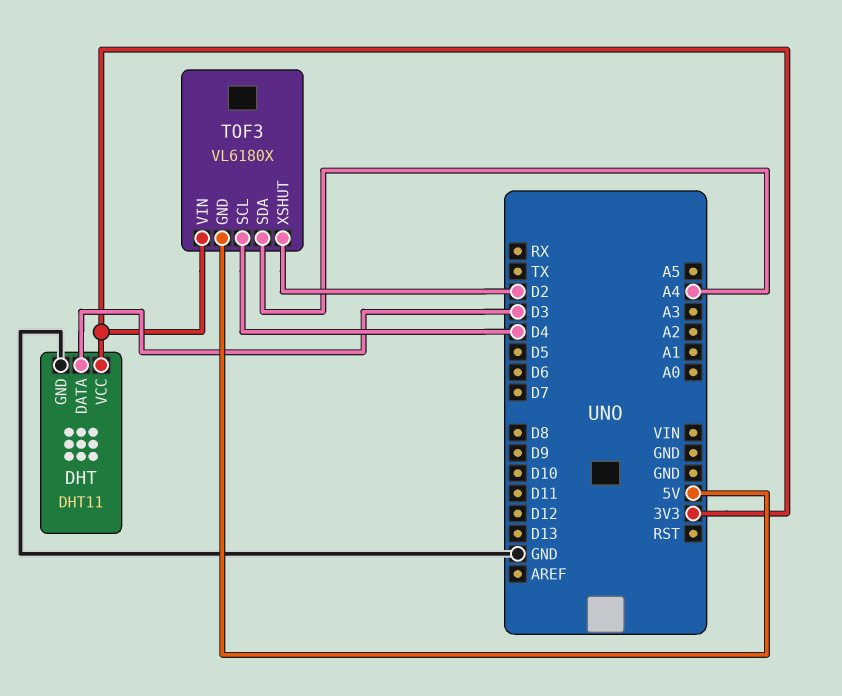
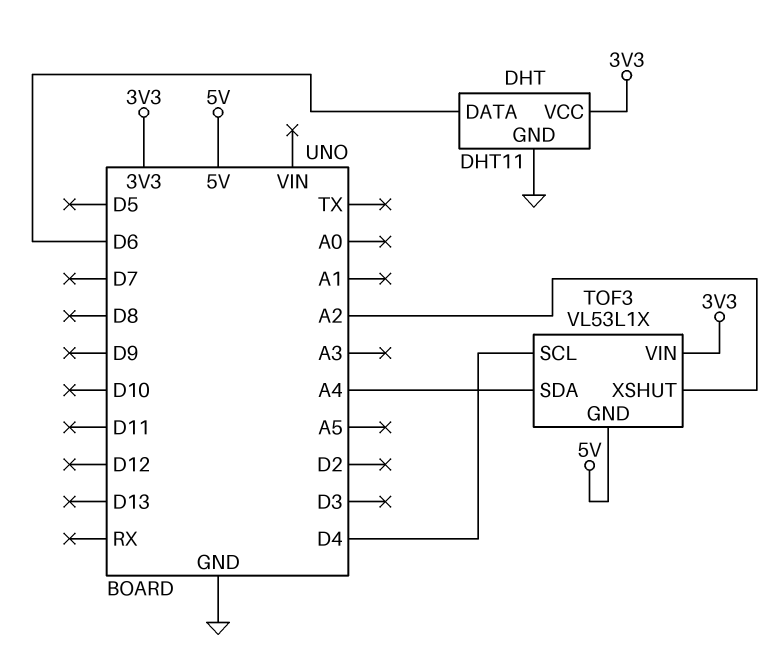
DHT pin DATA: D3 -> D6
TOF3: VL6180X -> VL53L1X
TOF3 pin XSHUT: D2 -> A2

